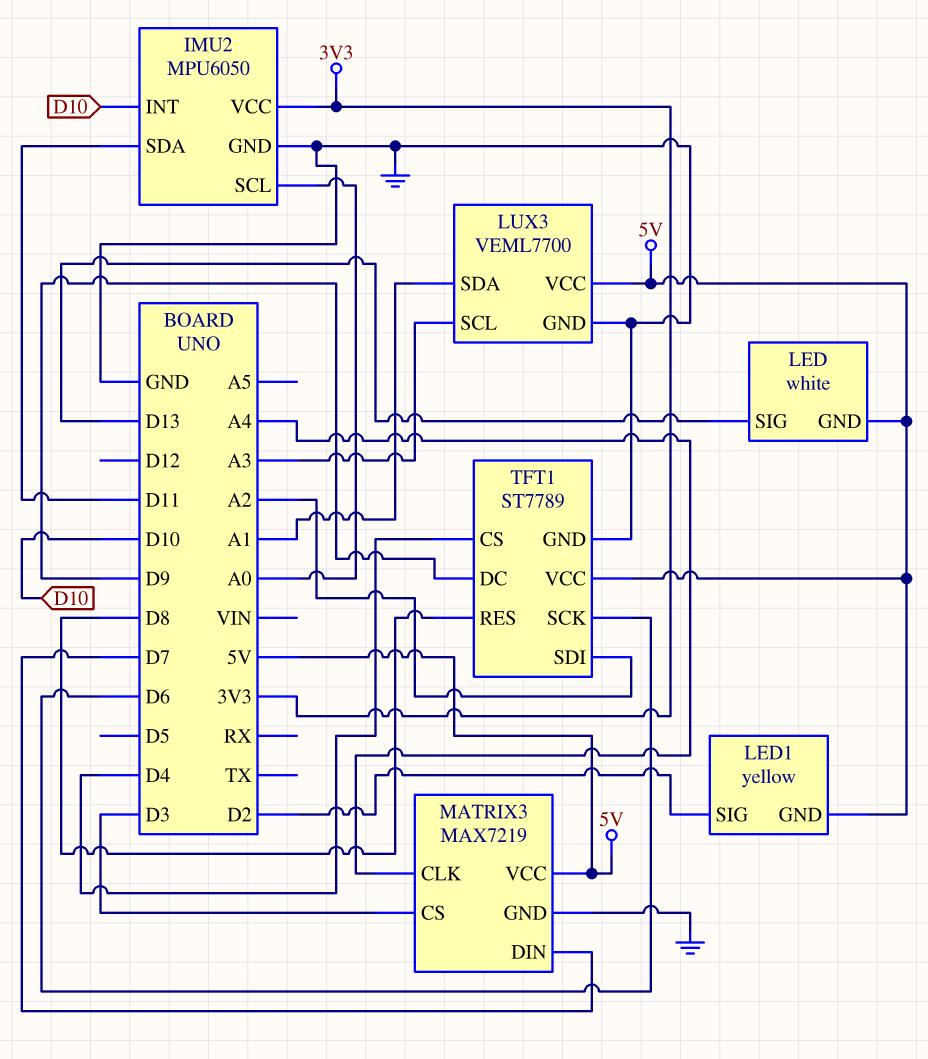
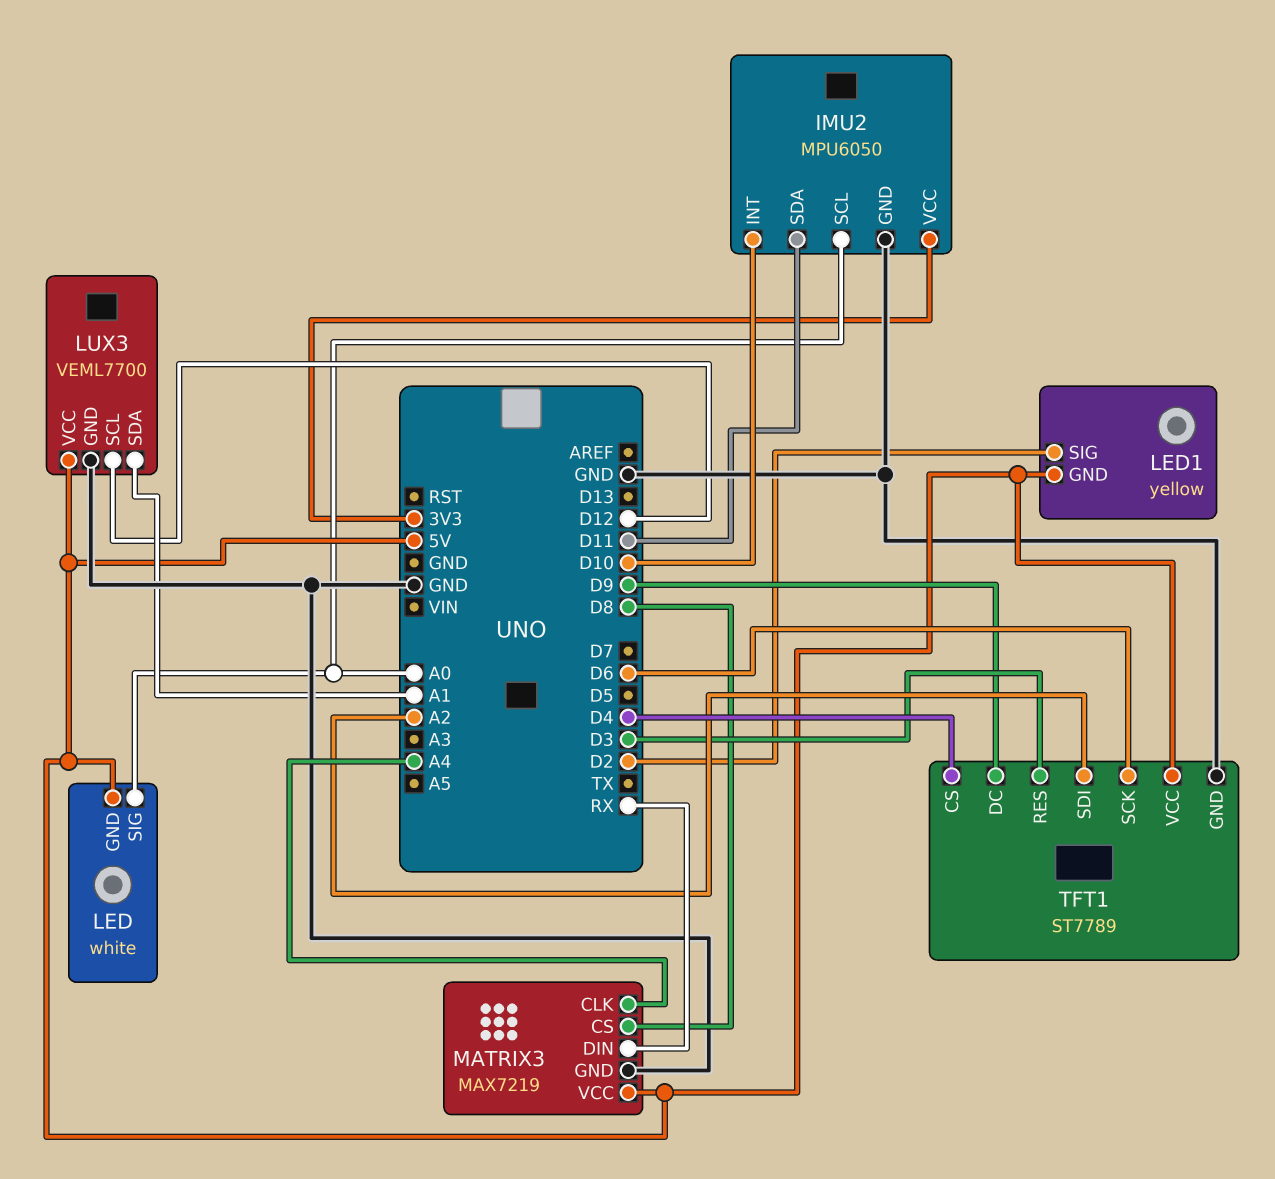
LED pin SIG: D13 -> A0
LUX3 pin SCL: A3 -> D12
MATRIX3 pin CS: D3 -> D8
MATRIX3 pin DIN: D7 -> RX
TFT1 pin RES: D8 -> D3

